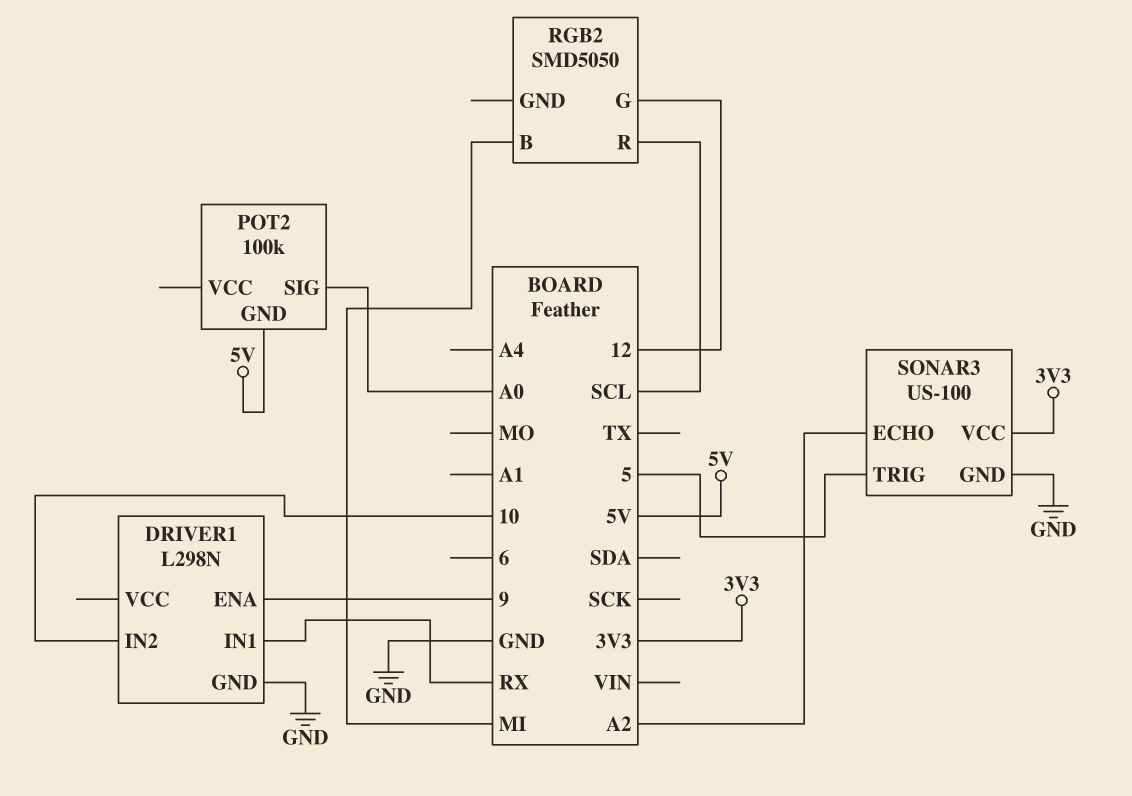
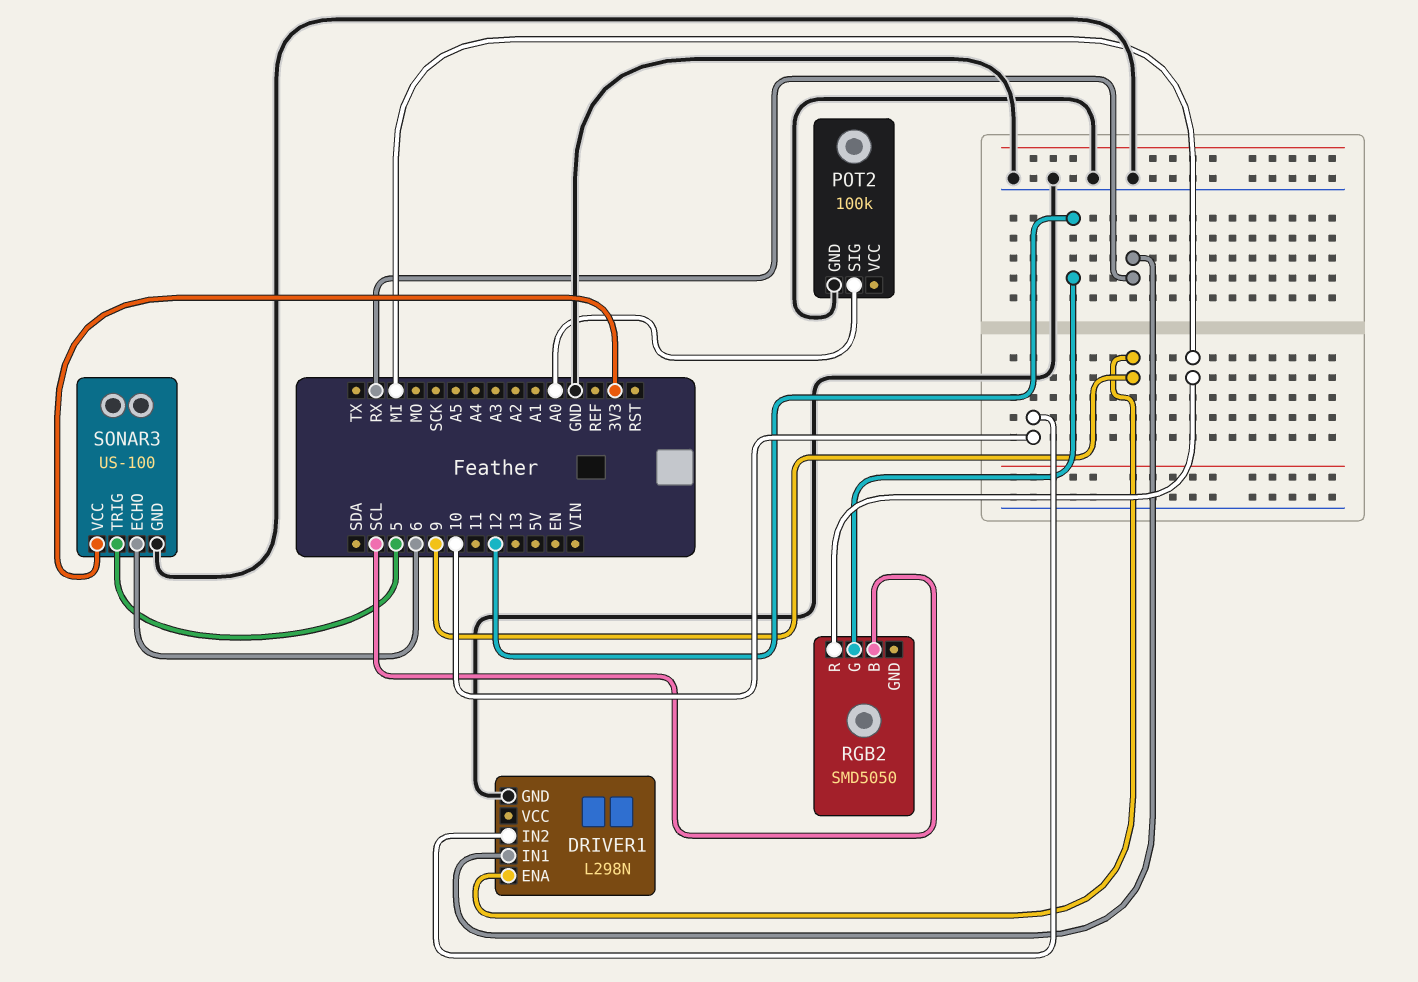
POT2 pin GND: 5V -> GND
RGB2 pin B: MI -> SCL
RGB2 pin R: SCL -> MI
SONAR3 pin ECHO: A2 -> 6

